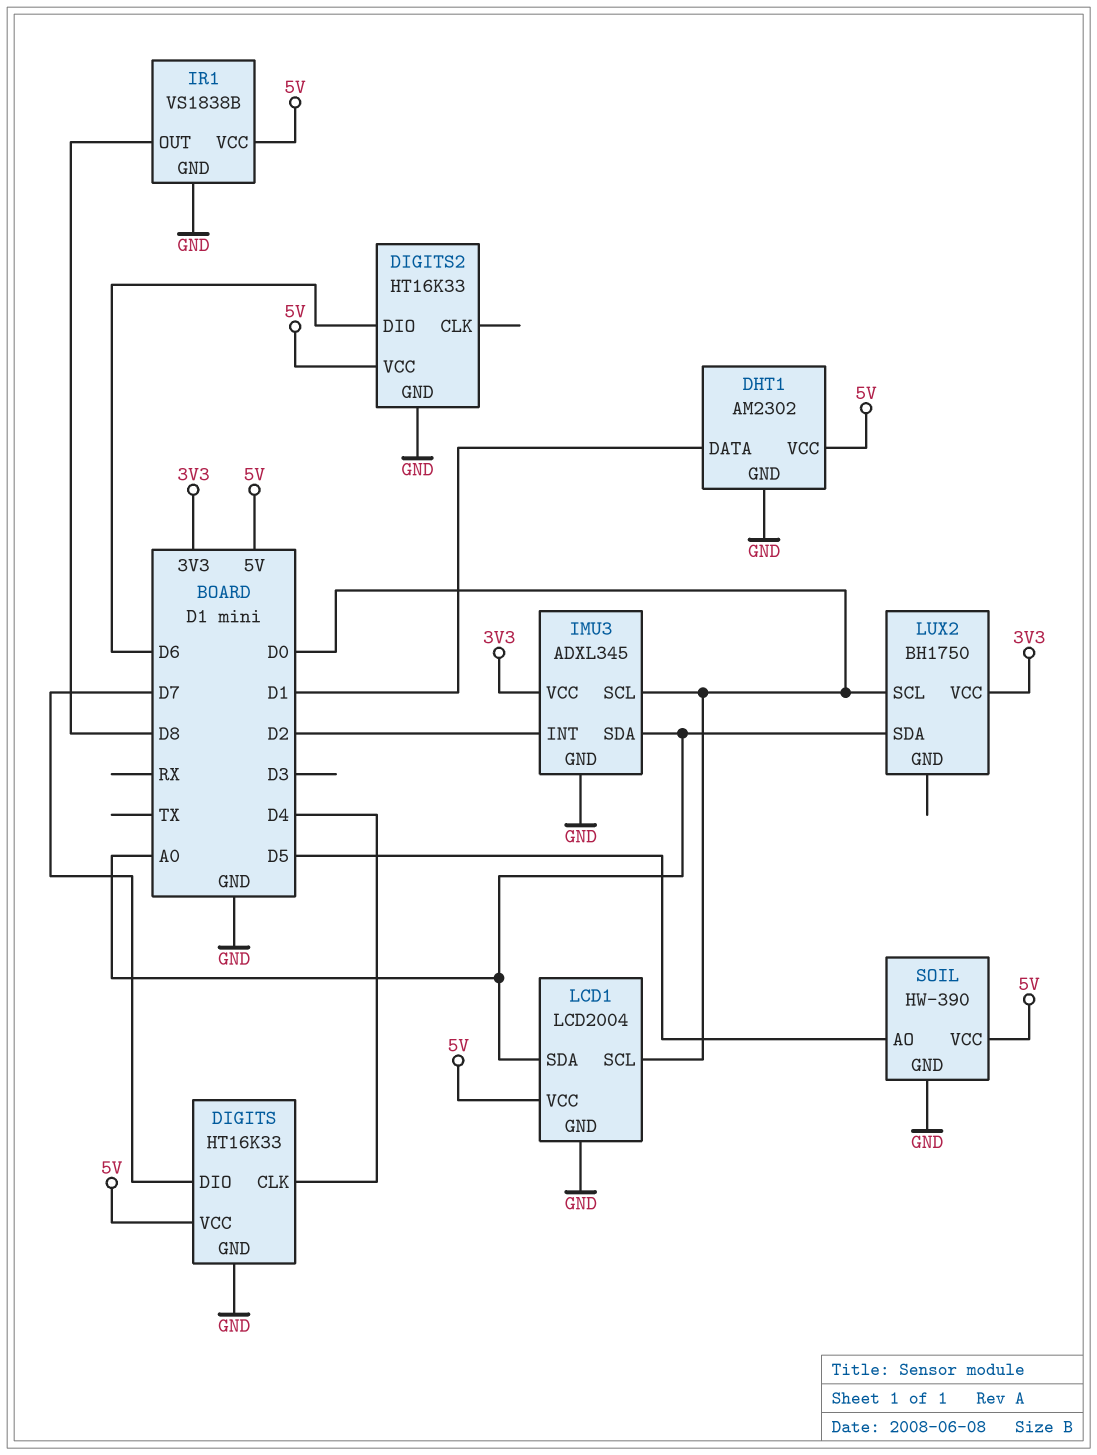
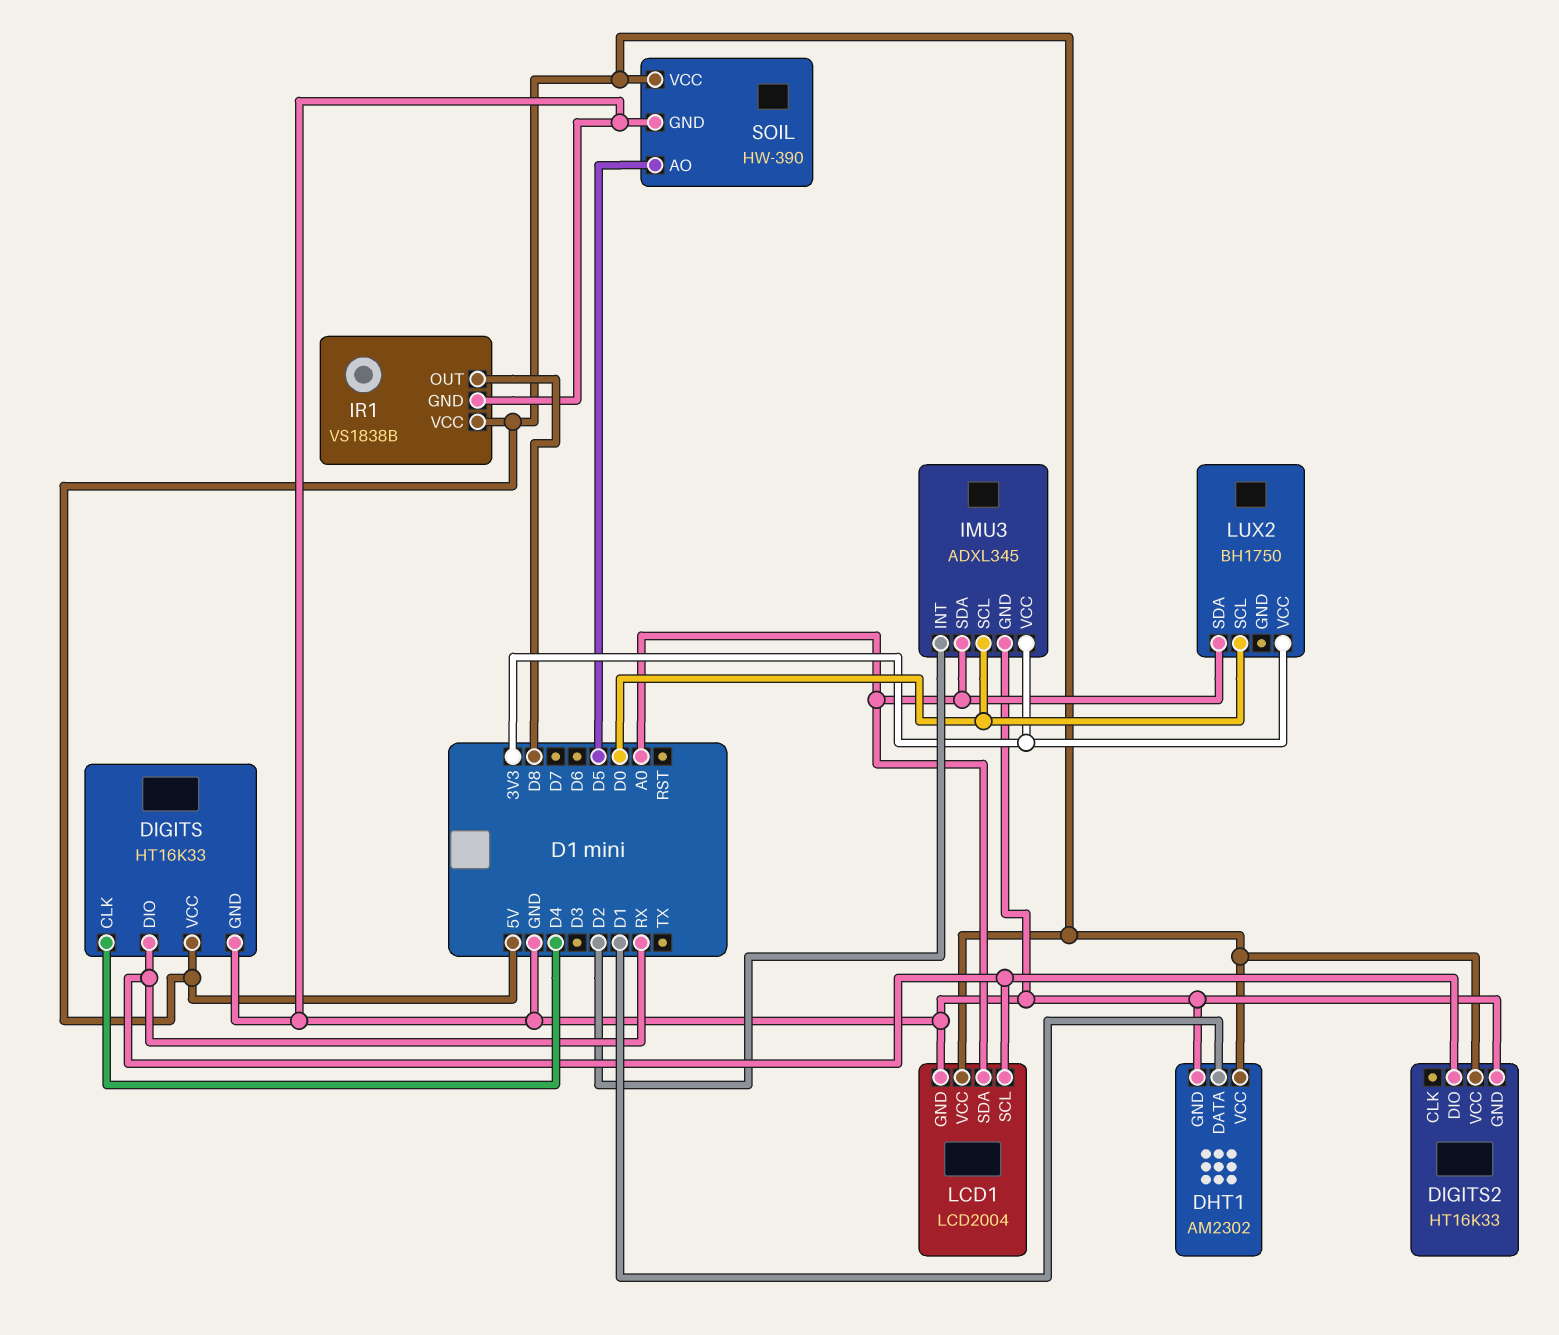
DIGITS pin DIO: D7 -> RX
DIGITS2 pin DIO: D6 -> RX
LCD1 pin SCL: D0 -> RX

